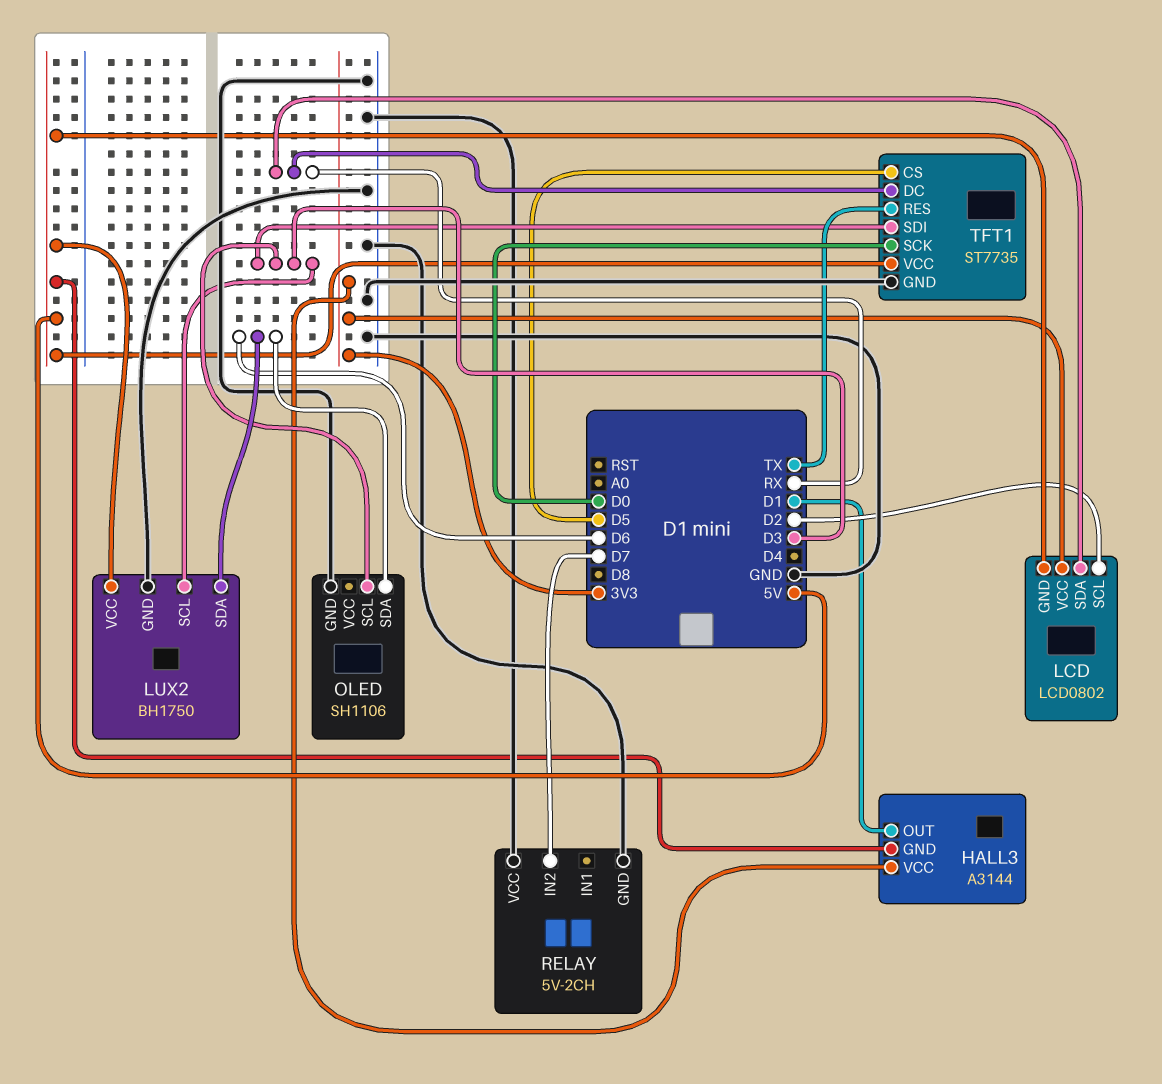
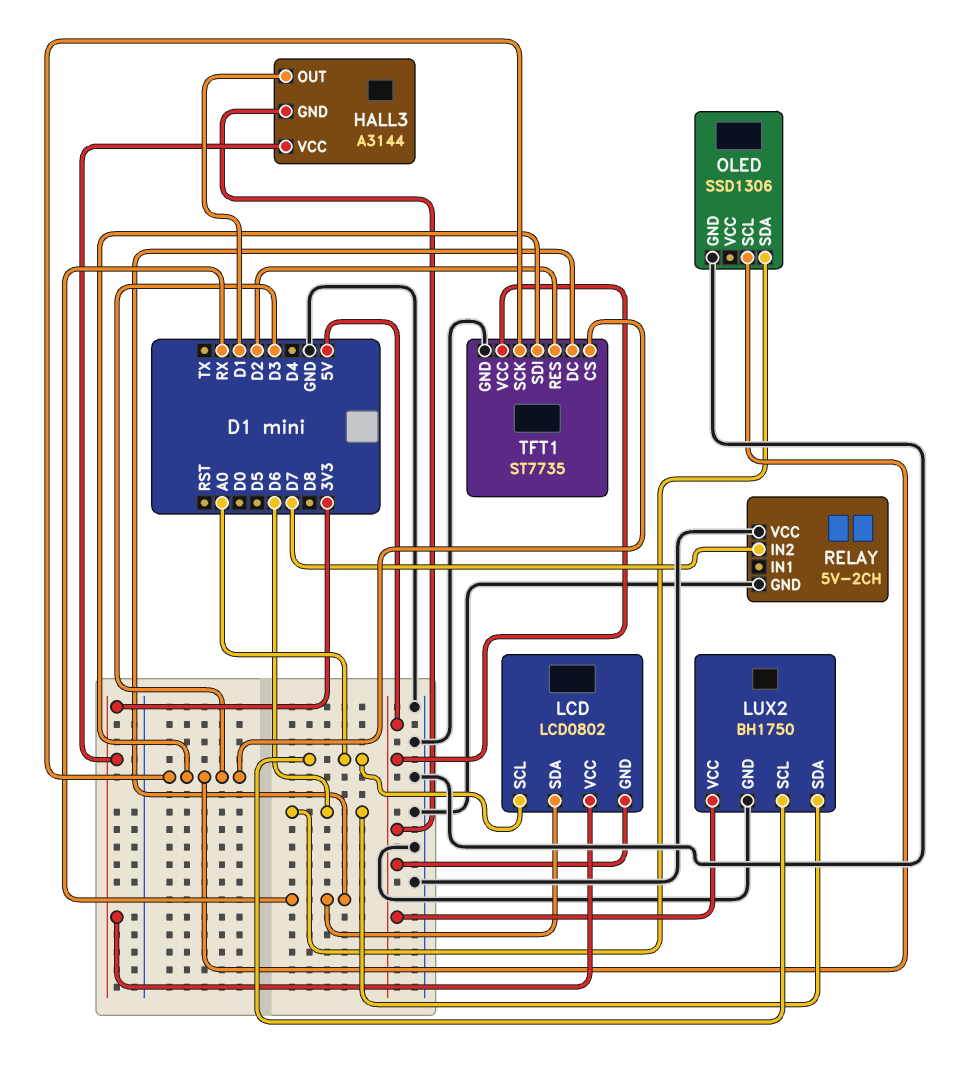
LCD pin SCL: D2 -> A0
LUX2 pin SCL: D3 -> A0
OLED: SH1106 -> SSD1306
TFT1 pin CS: D5 -> D3
TFT1 pin RES: TX -> D2
TFT1 pin SCK: D0 -> D3

